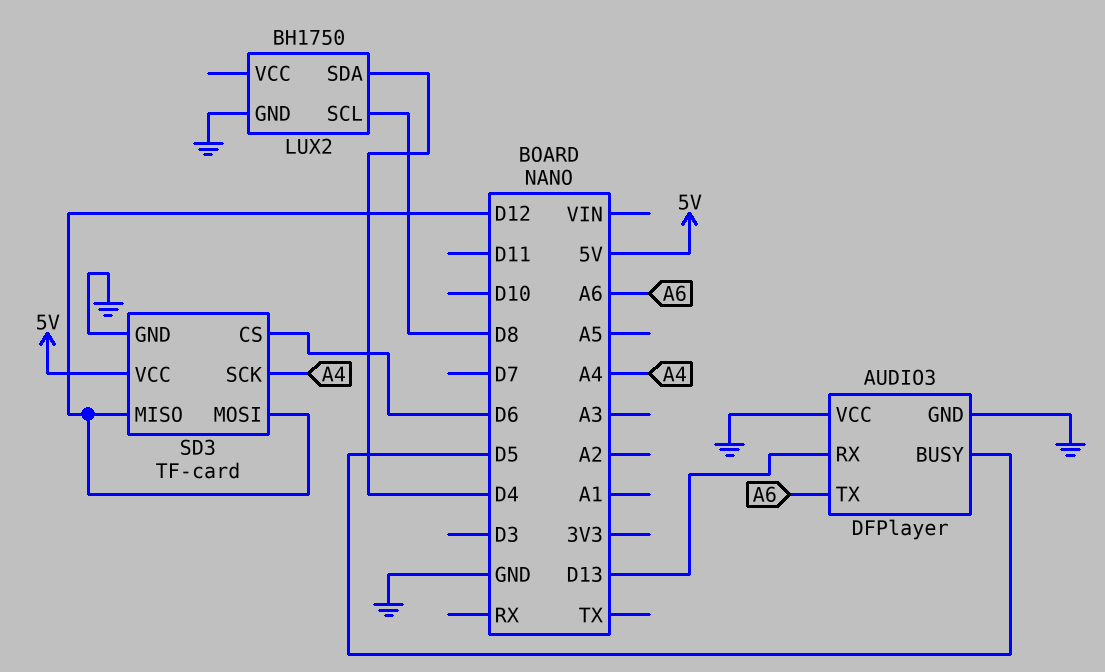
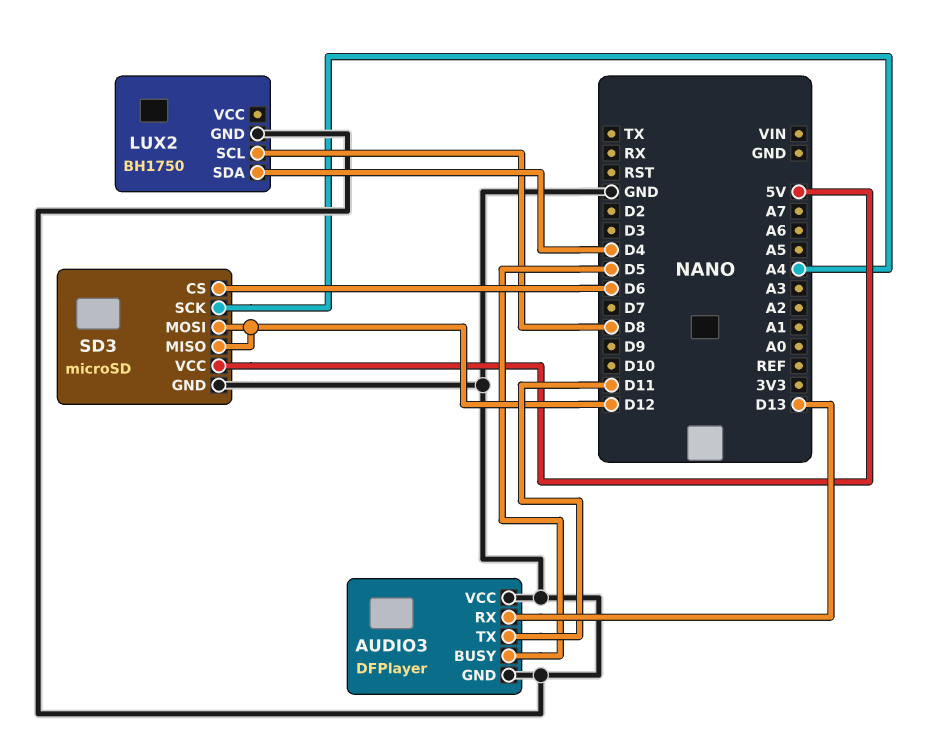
AUDIO3 pin TX: A6 -> D11
SD3: TF-card -> microSD

